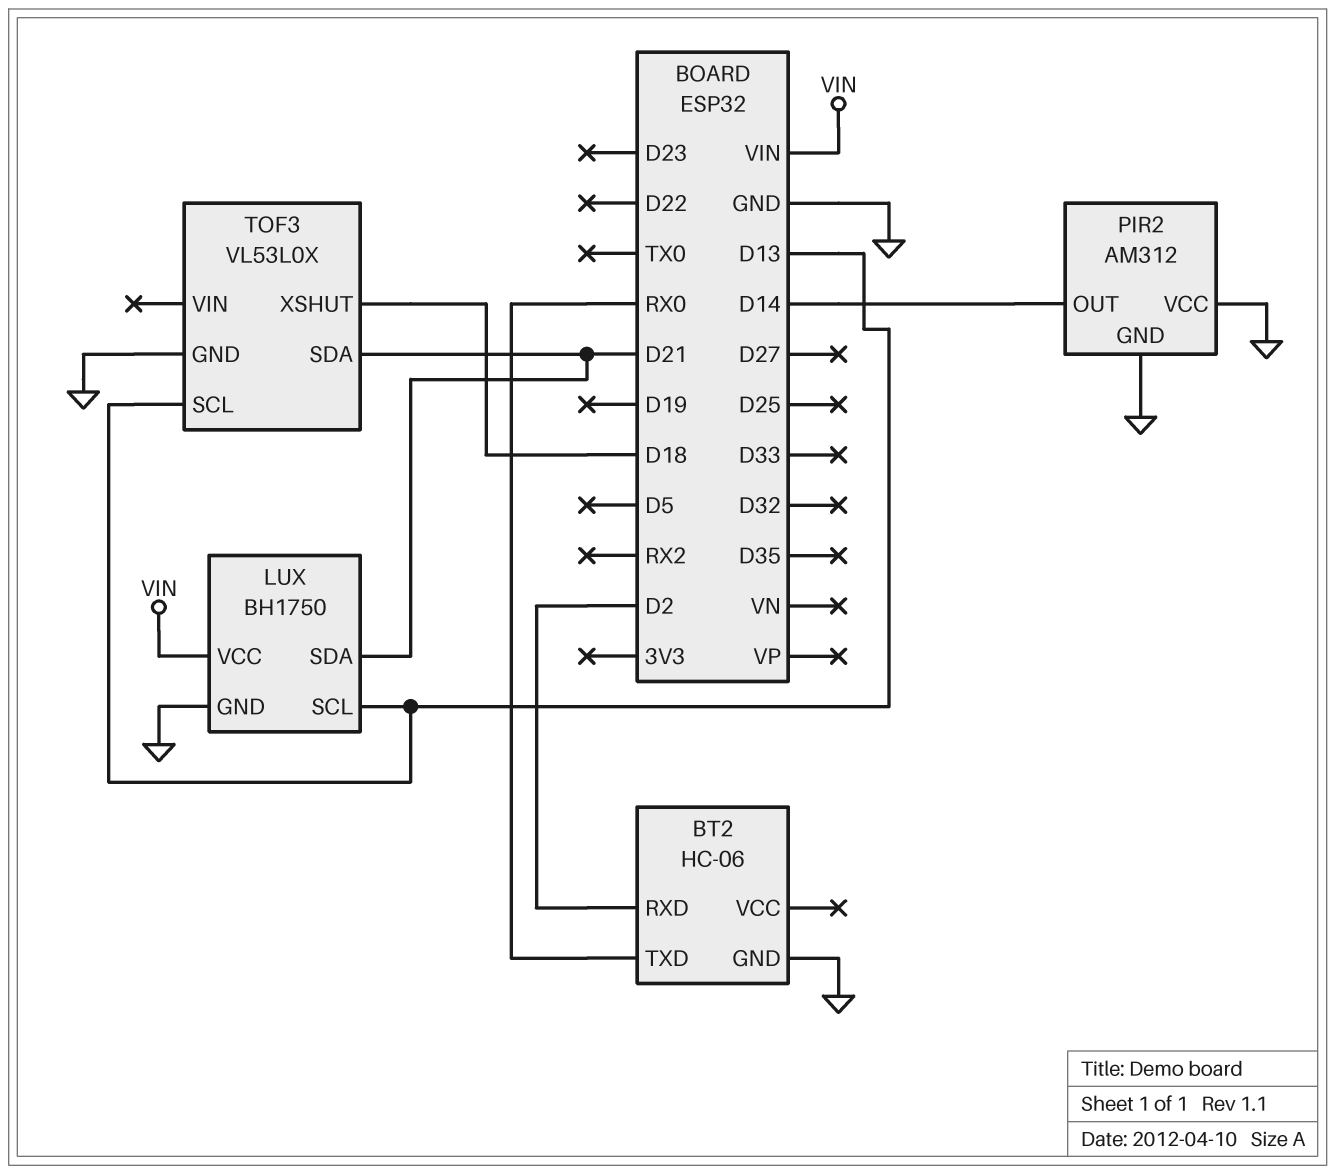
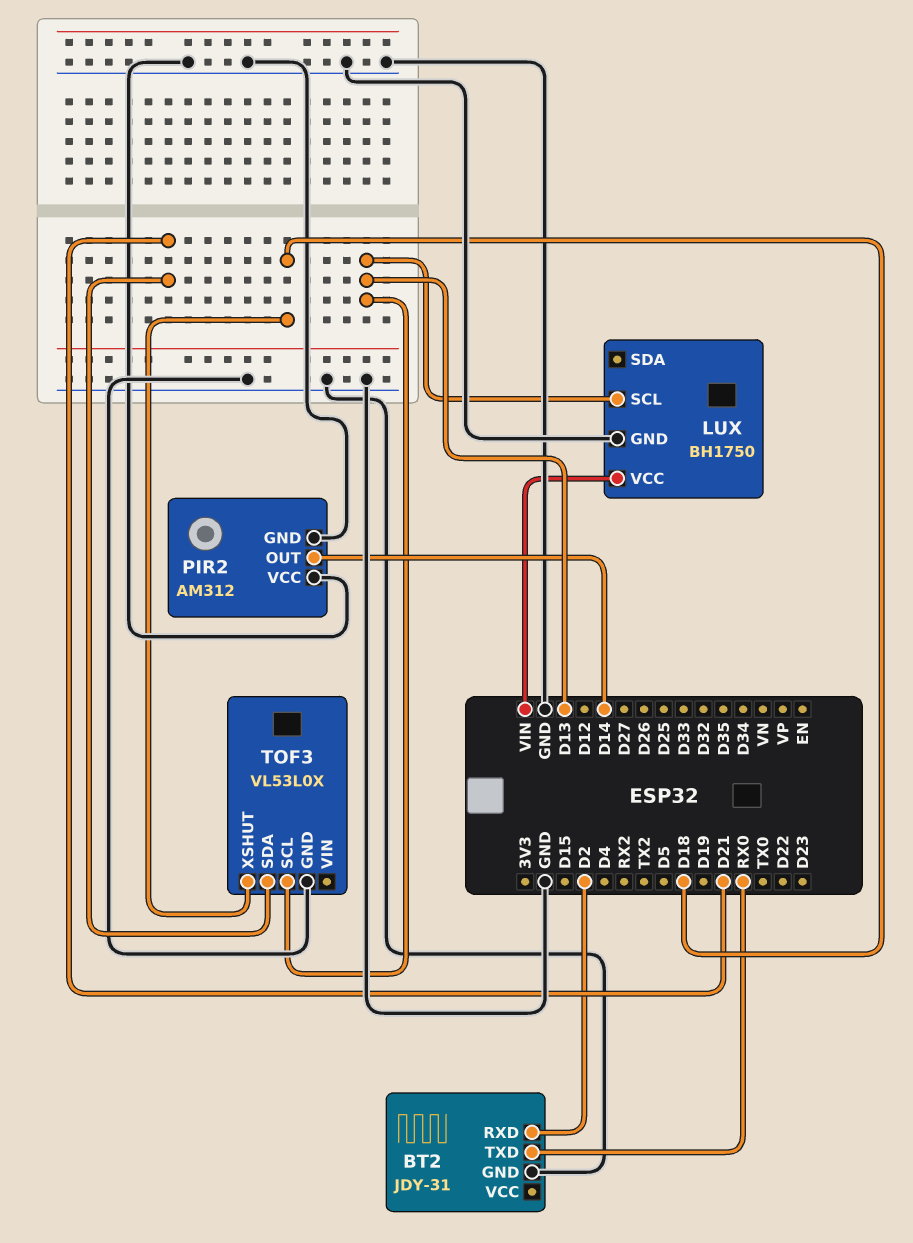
BT2: HC-06 -> JDY-31
LUX pin SDA: D21 -> none

